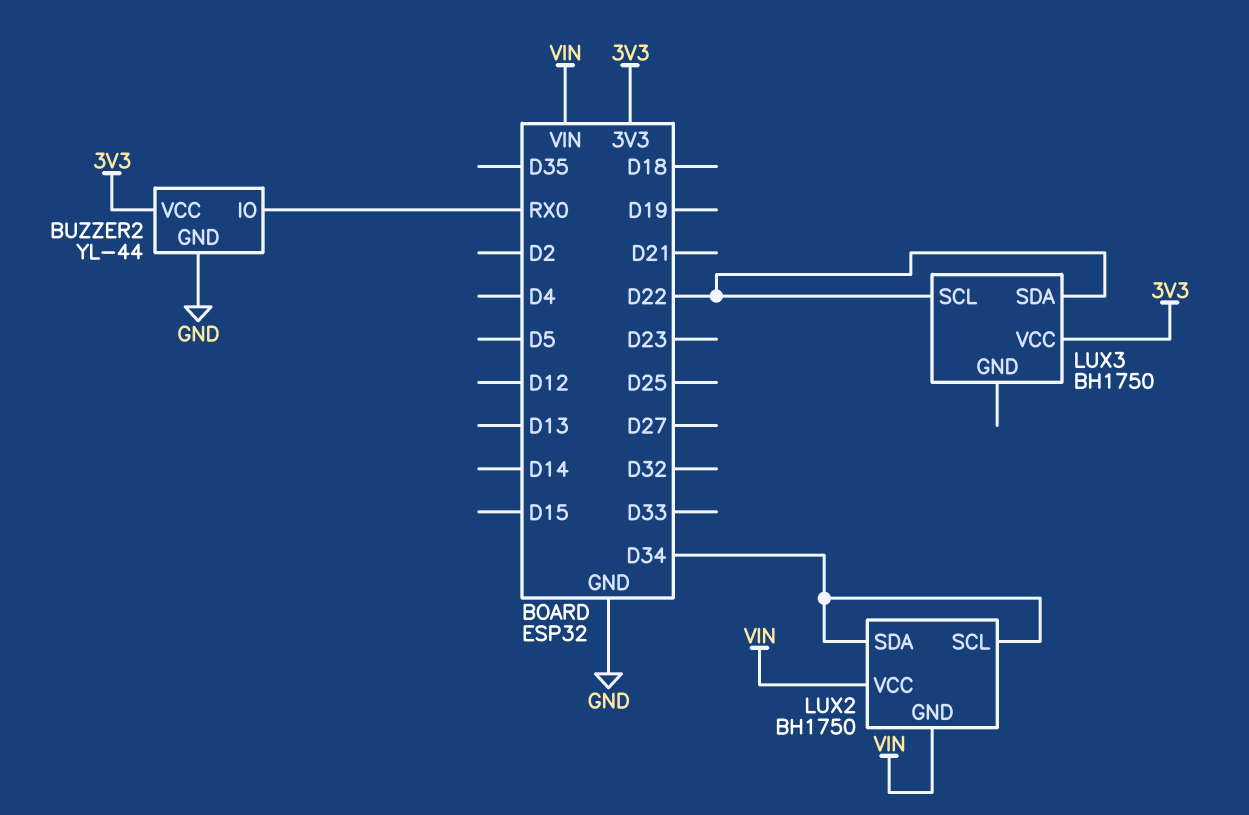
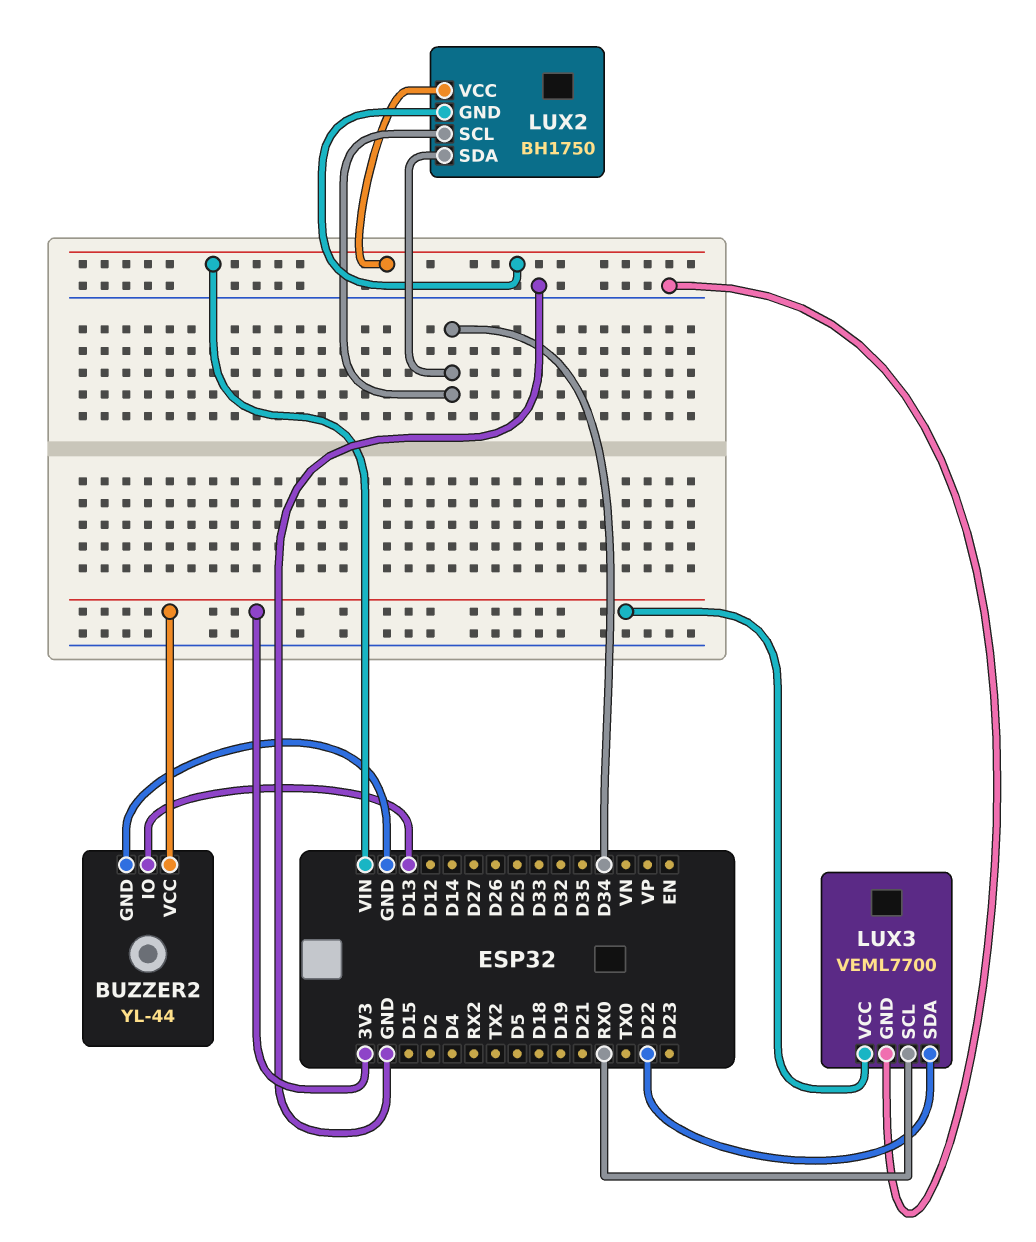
BUZZER2 pin IO: RX0 -> D13
LUX3: BH1750 -> VEML7700
LUX3 pin GND: none -> GND
LUX3 pin SCL: D22 -> RX0

